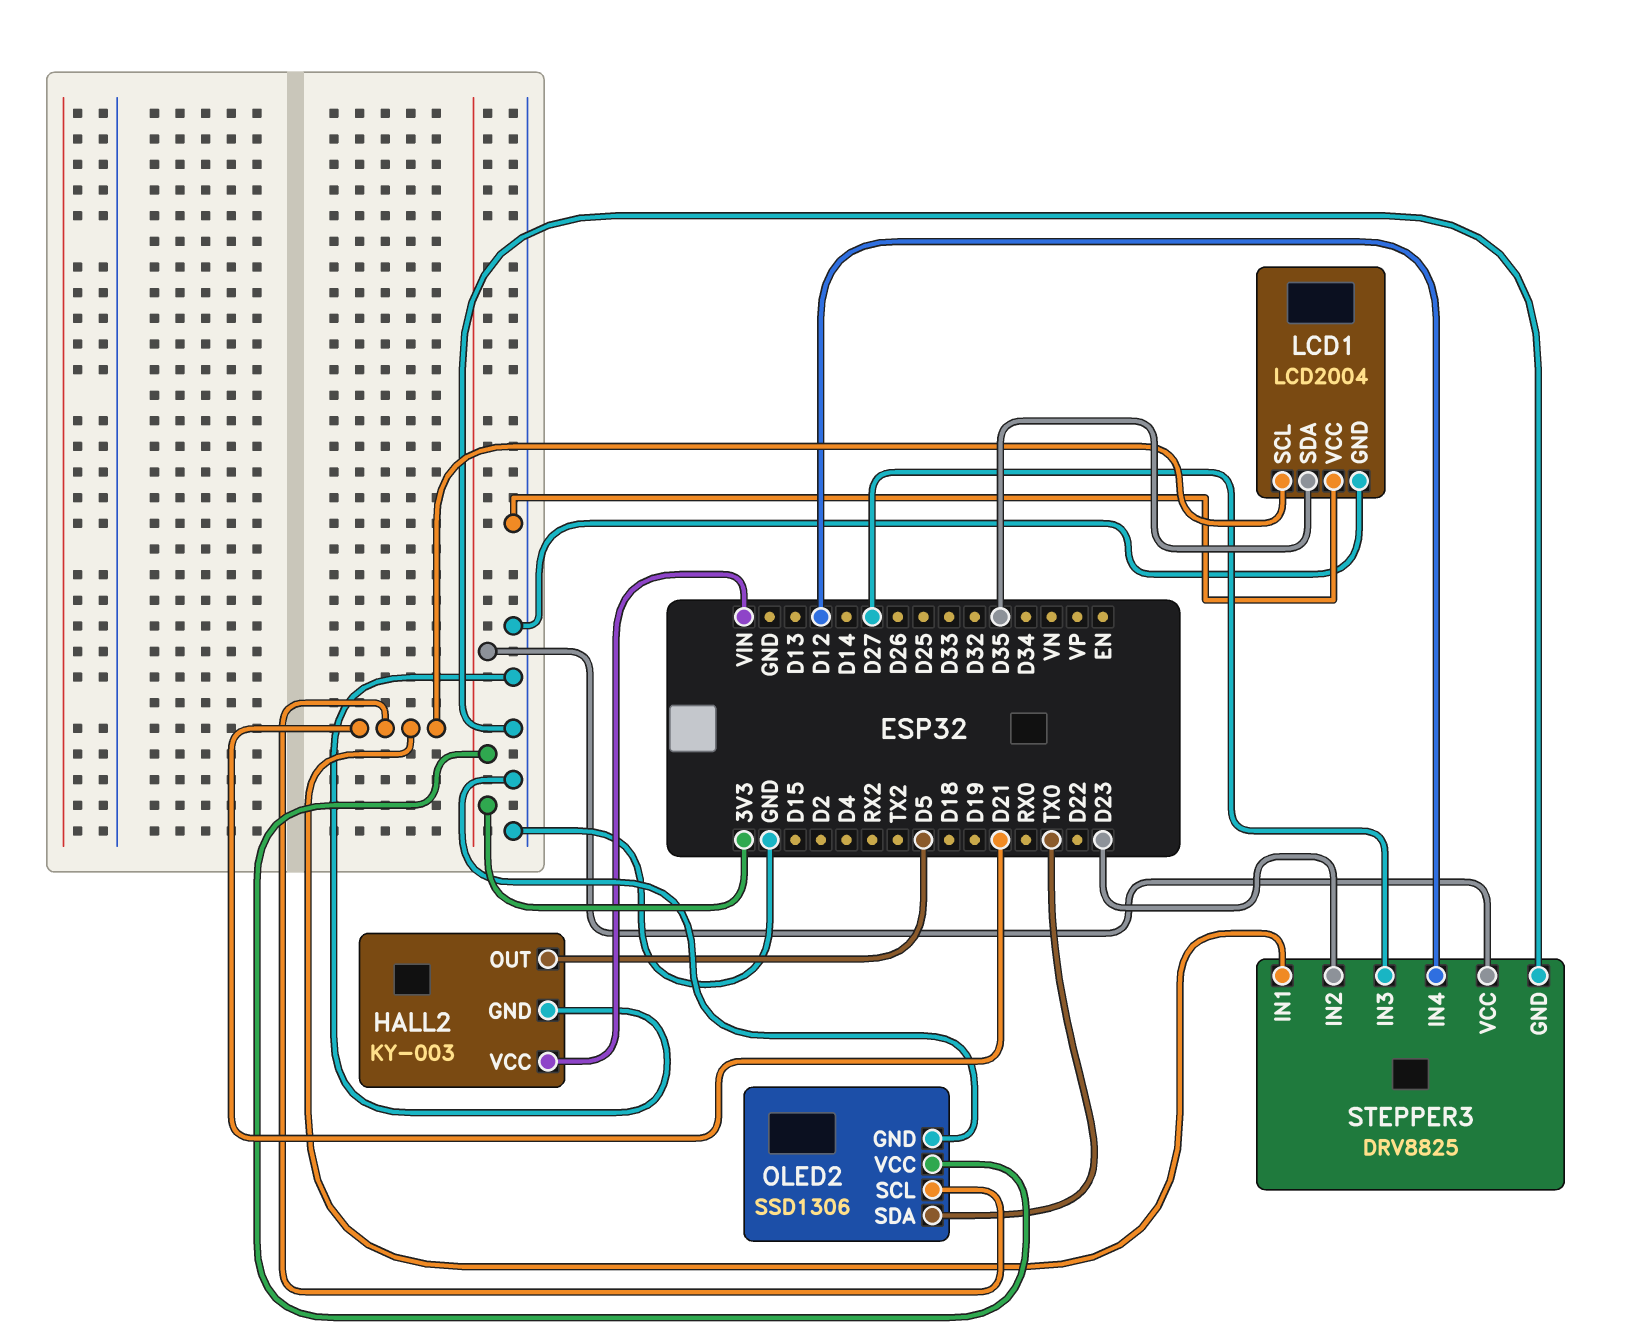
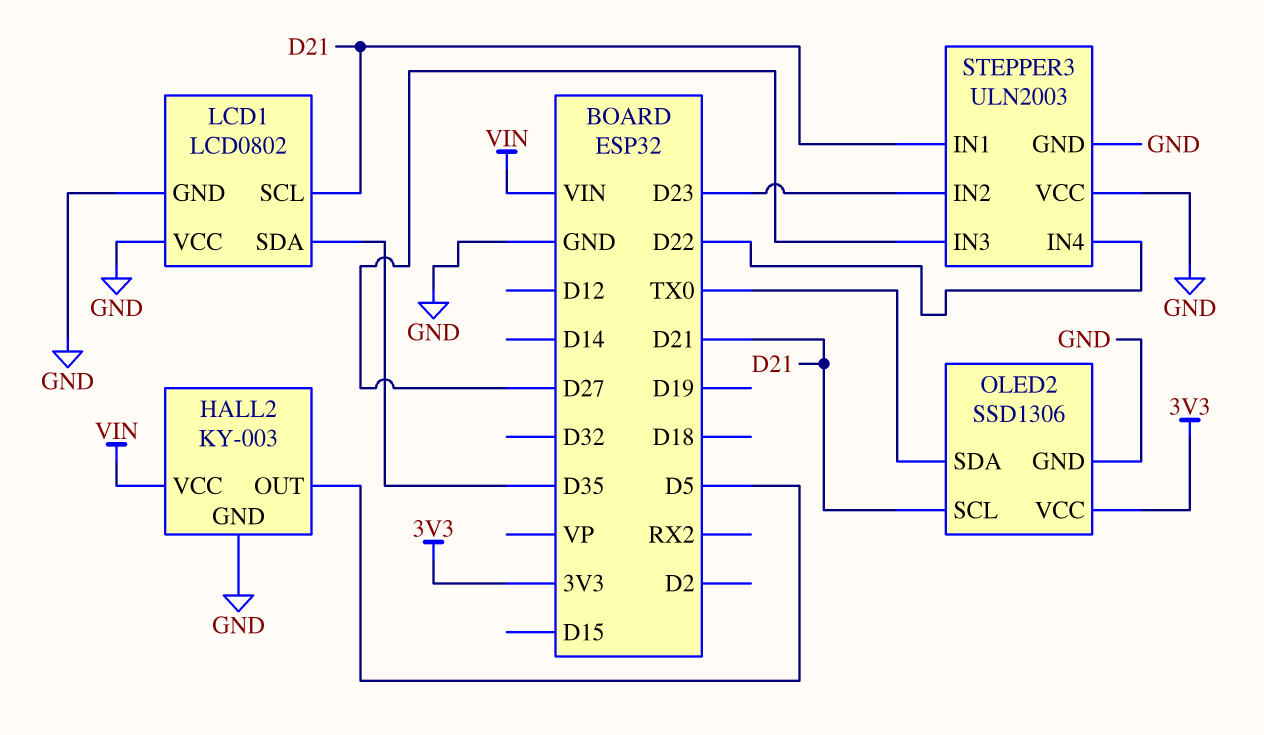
LCD1: LCD2004 -> LCD0802
STEPPER3: DRV8825 -> ULN2003
STEPPER3 pin IN4: D12 -> D22
STEPPER3 pin VCC: 3V3 -> GND

